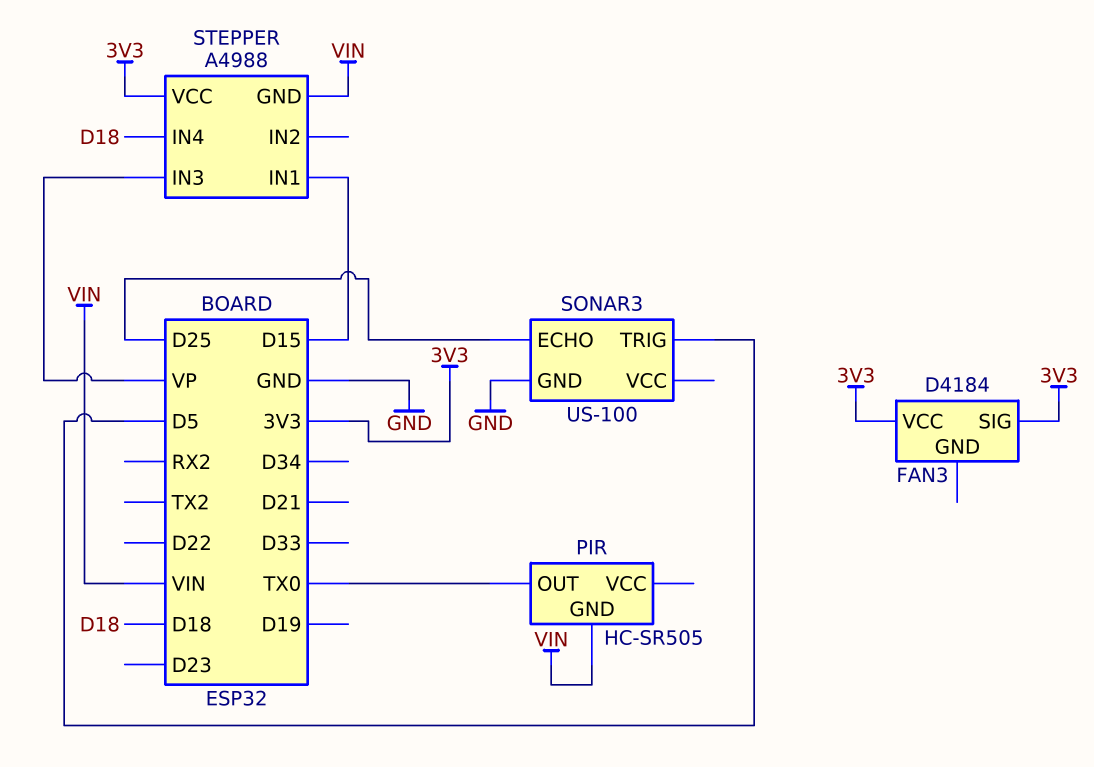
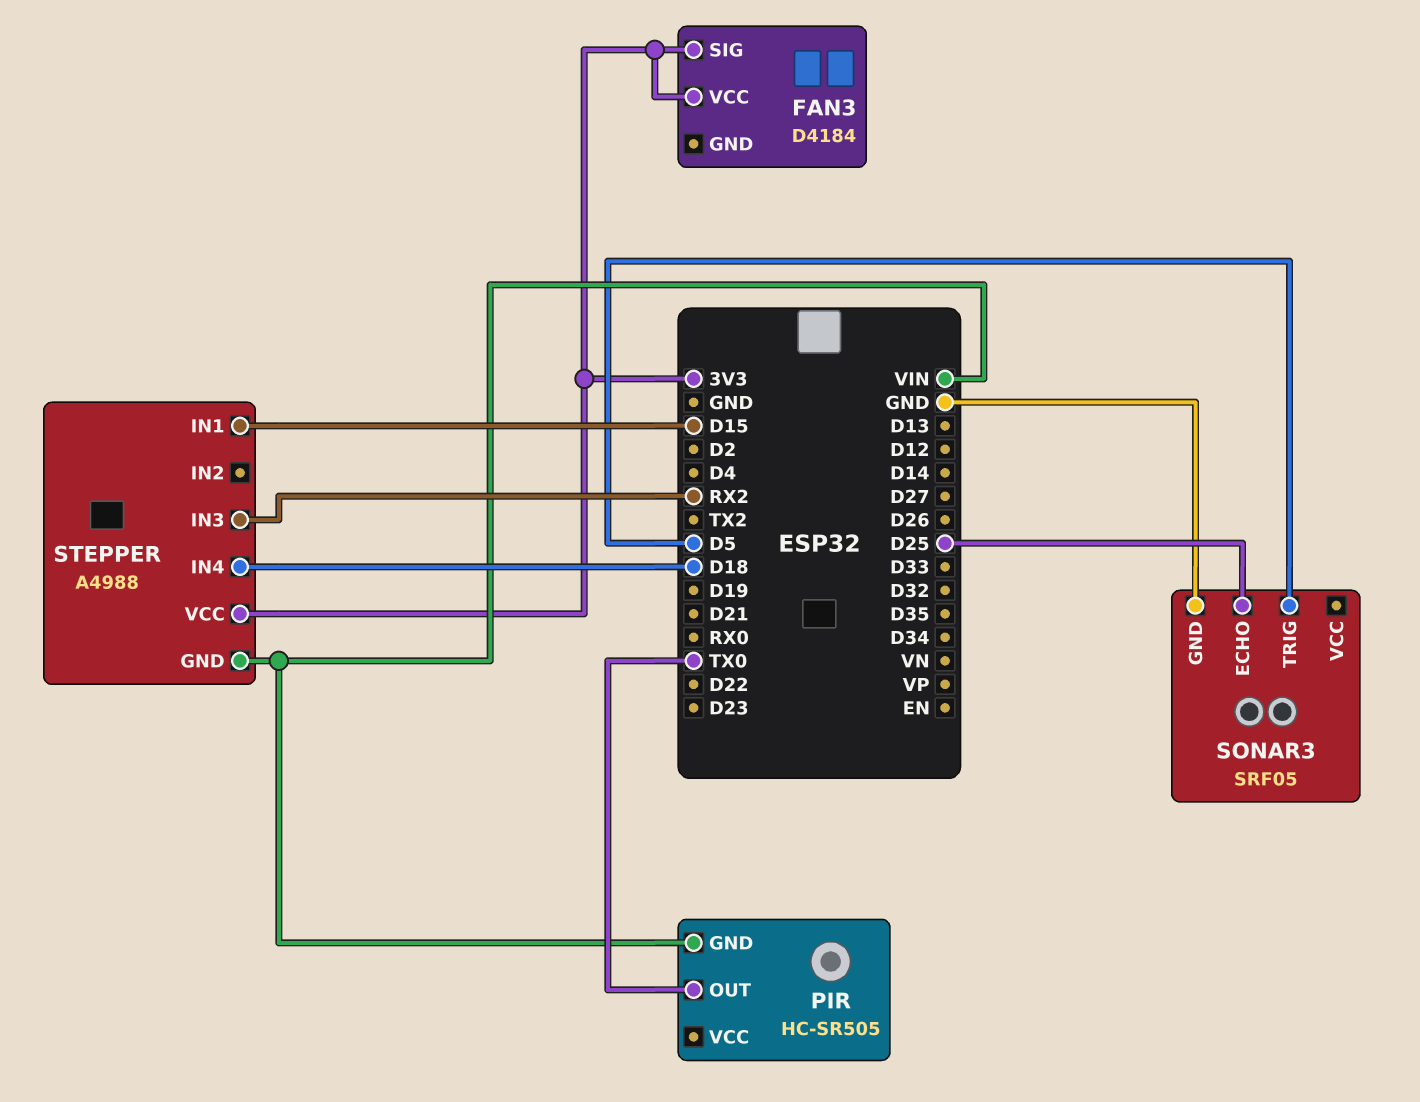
SONAR3: US-100 -> SRF05
STEPPER pin IN3: VP -> RX2

